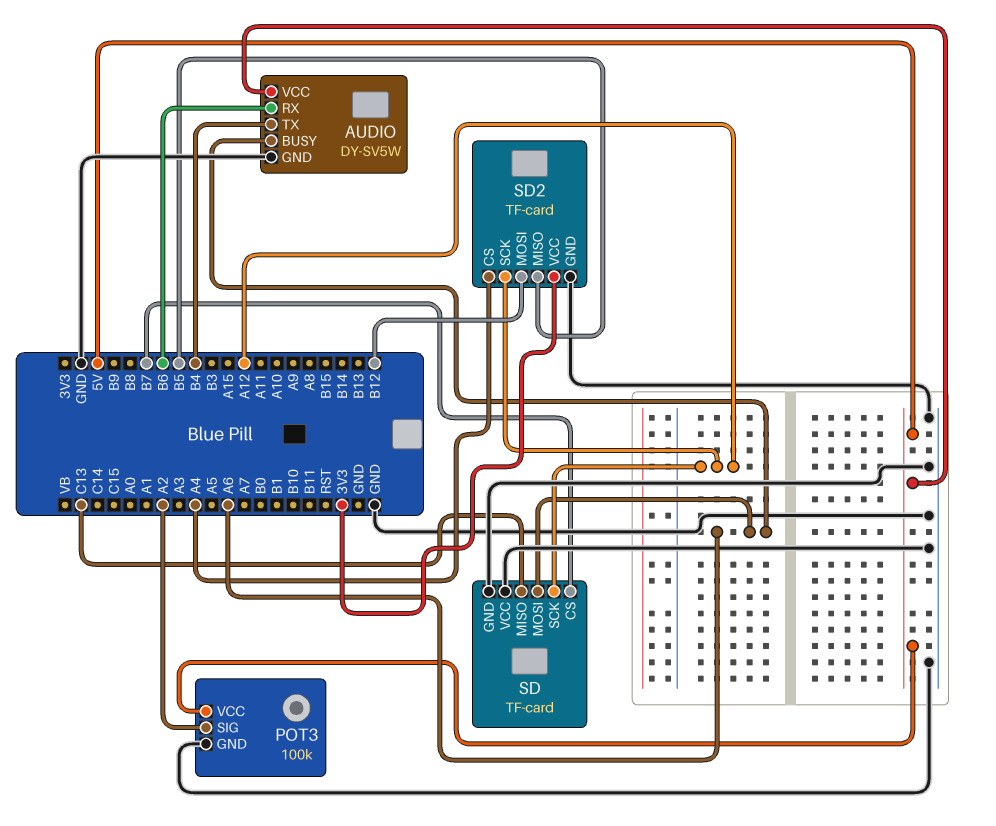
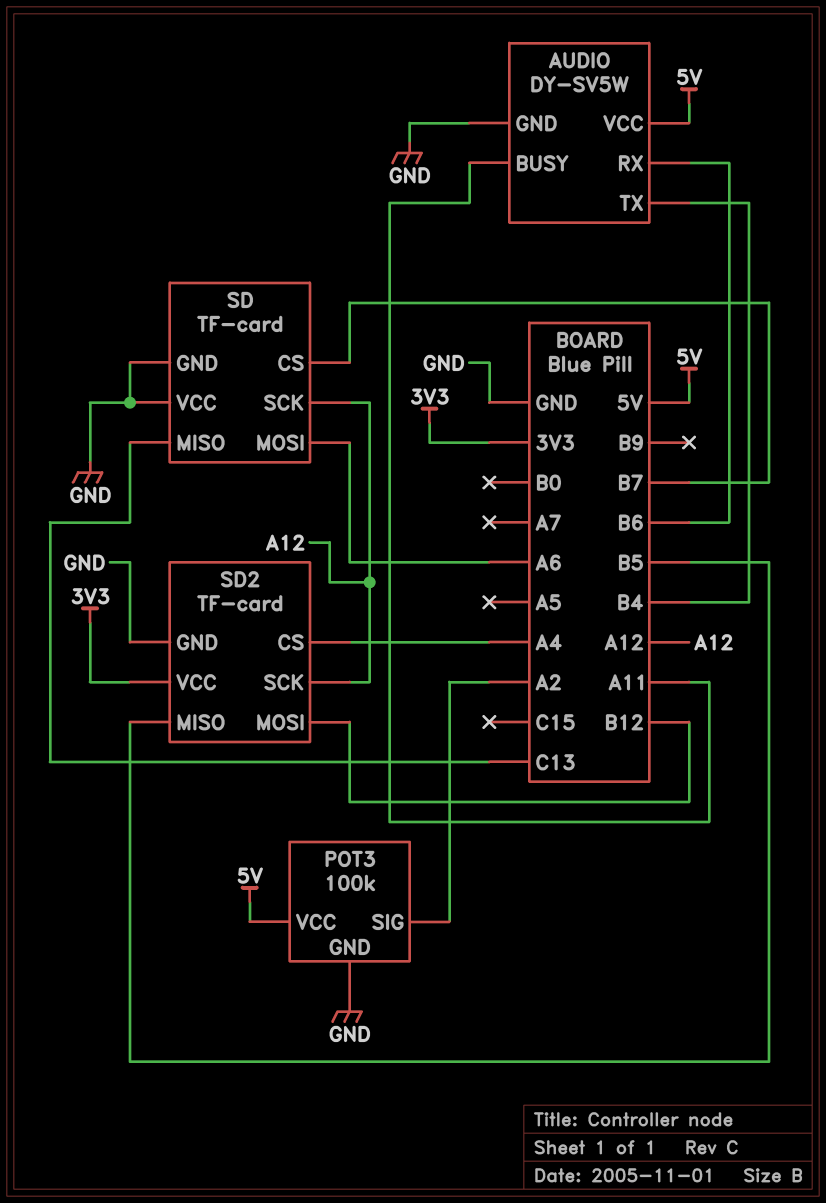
AUDIO pin BUSY: A6 -> A11

